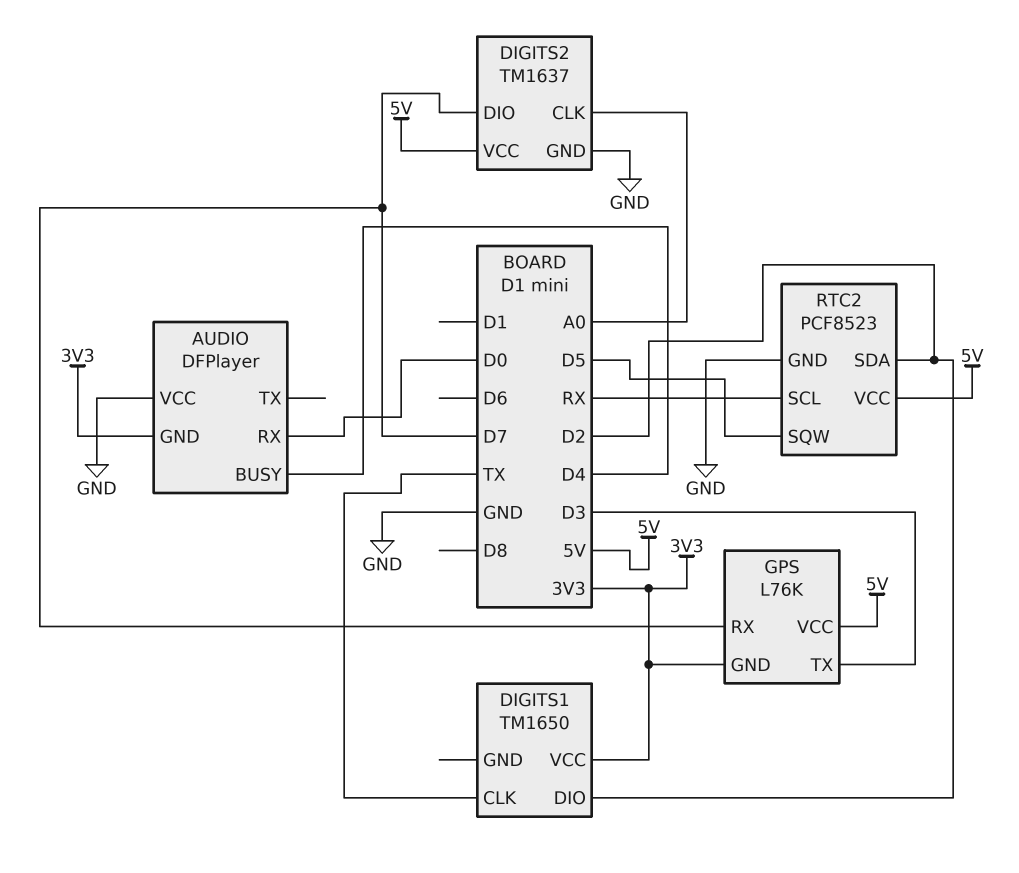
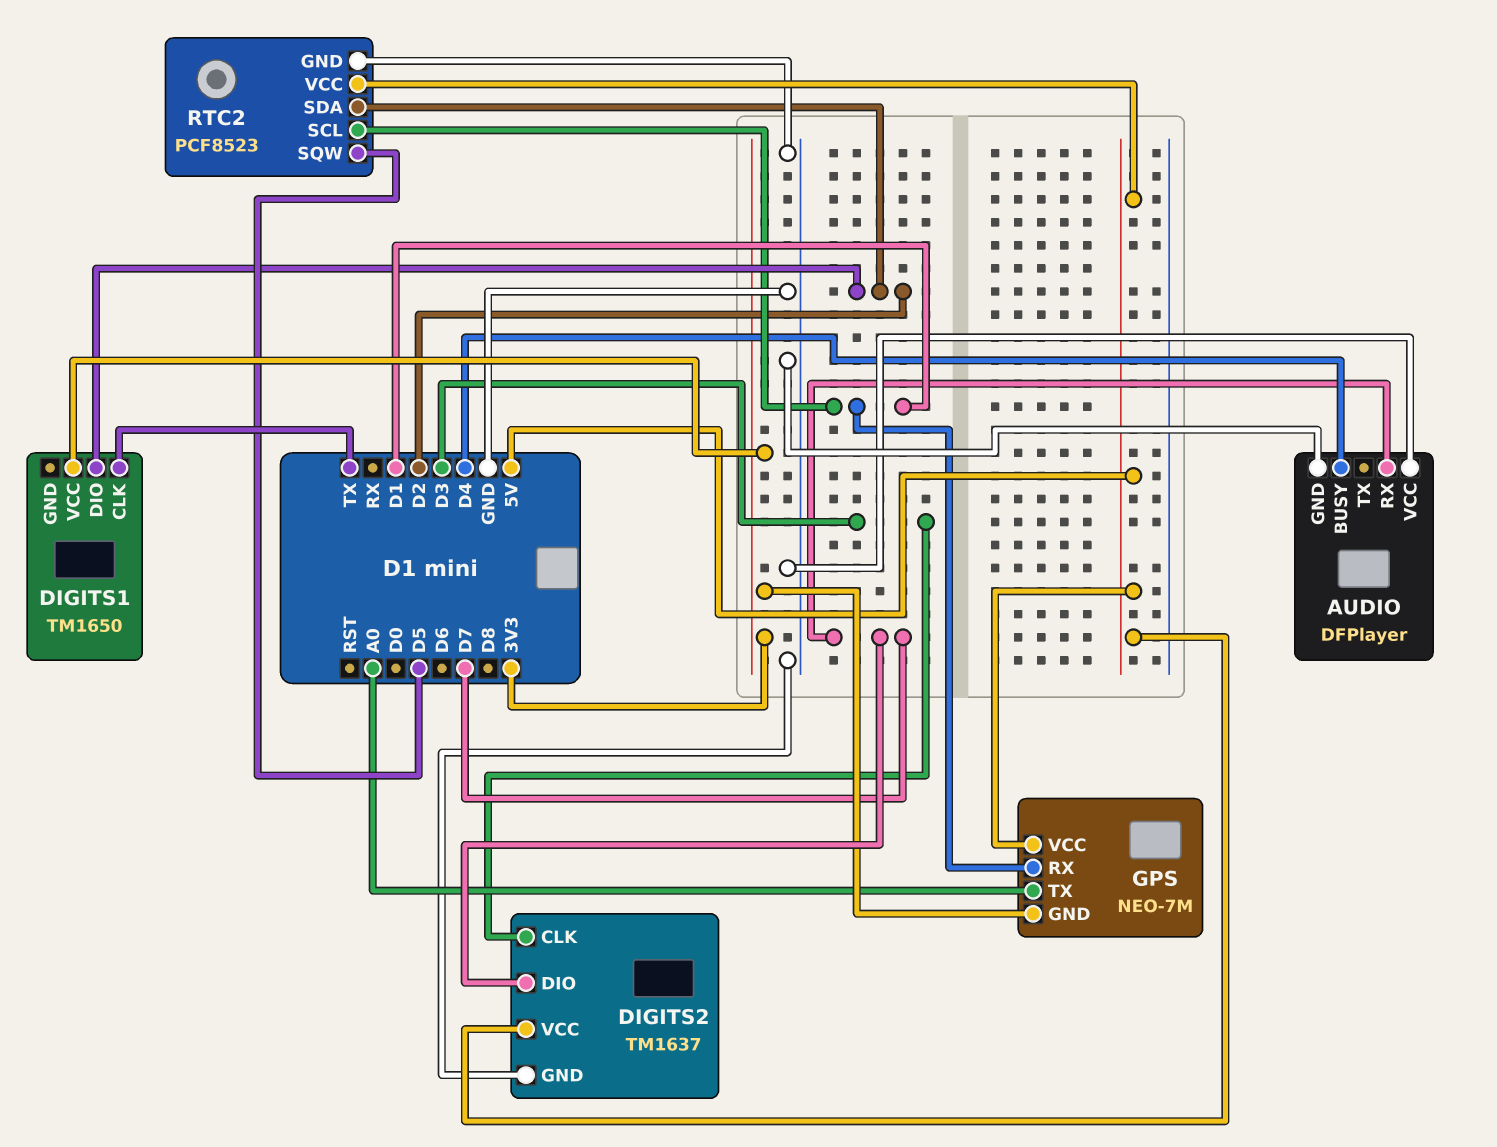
AUDIO pin GND: 3V3 -> GND
AUDIO pin RX: D0 -> D7
DIGITS2 pin CLK: A0 -> D3
GPS: L76K -> NEO-7M
GPS pin RX: D7 -> D1
GPS pin TX: D3 -> A0
RTC2 pin SCL: RX -> D1

